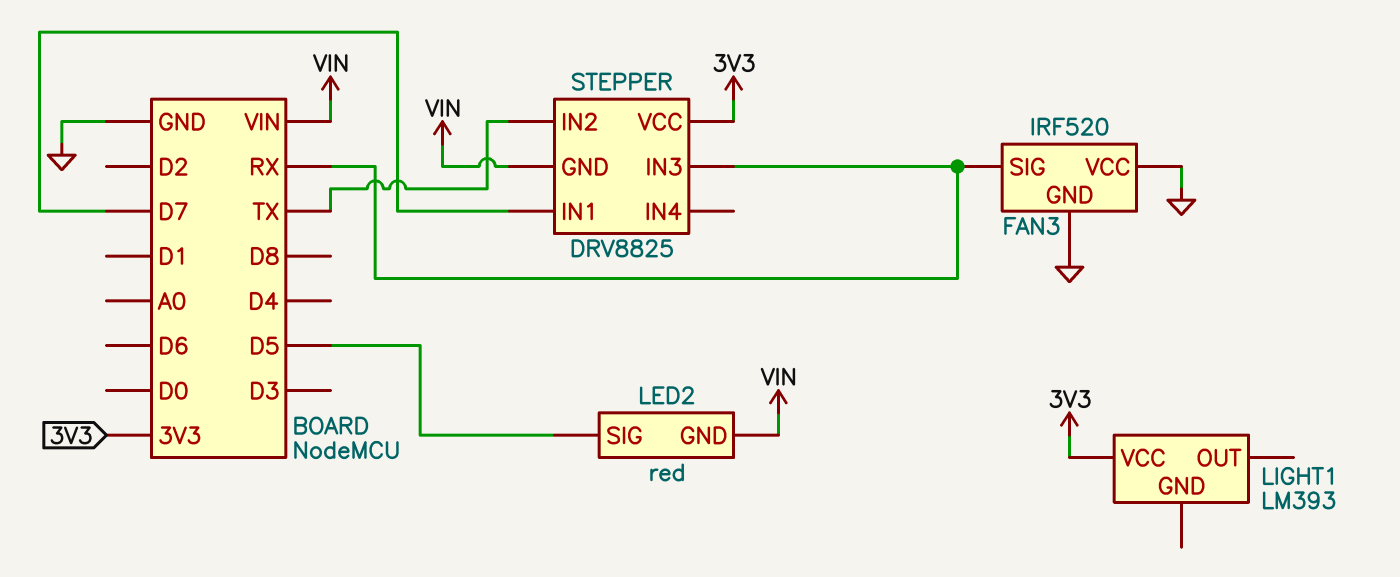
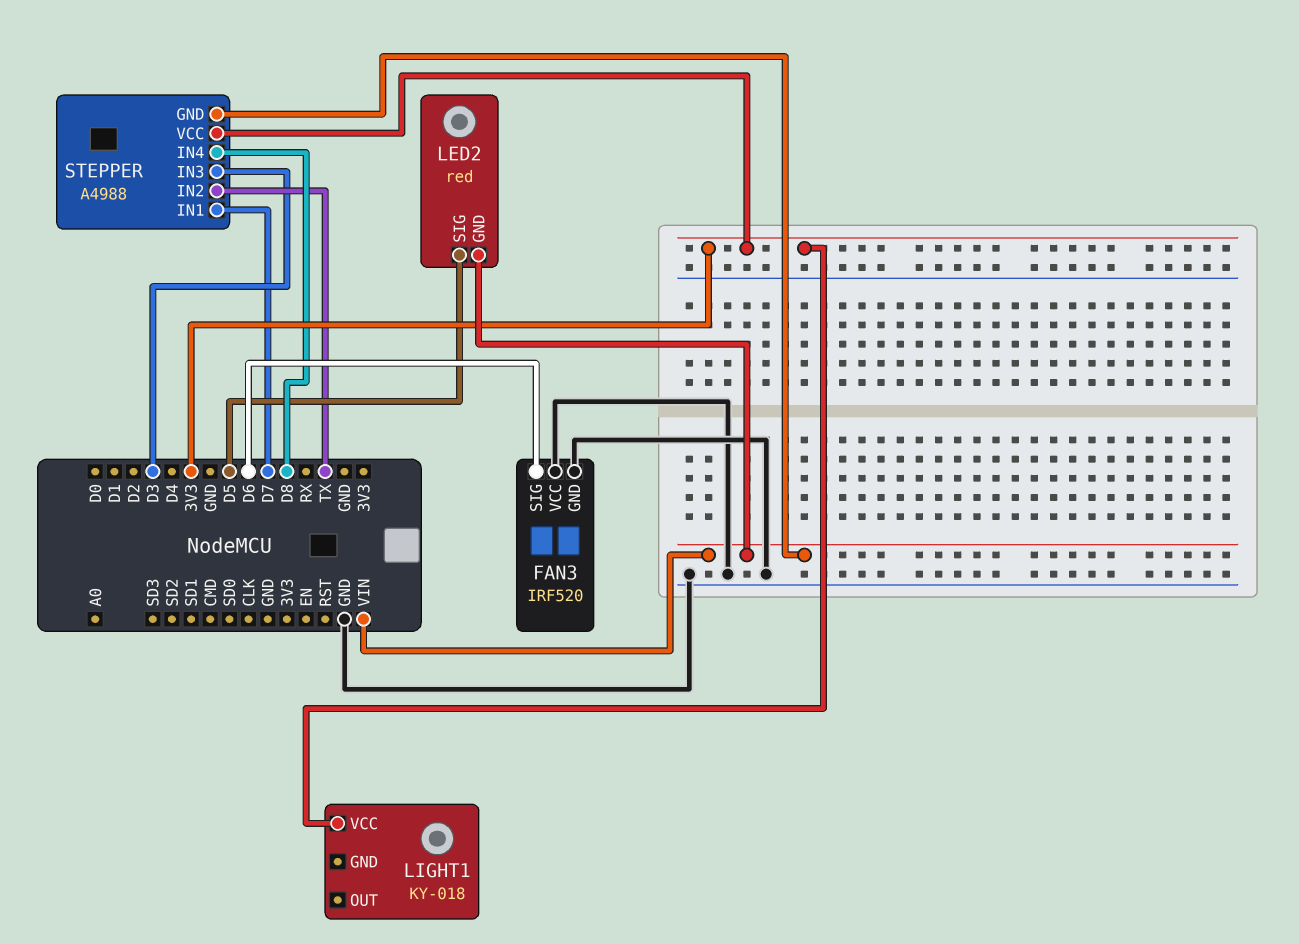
FAN3 pin SIG: RX -> D6
LIGHT1: LM393 -> KY-018
STEPPER: DRV8825 -> A4988
STEPPER pin IN3: RX -> D3
STEPPER pin IN4: none -> D8

